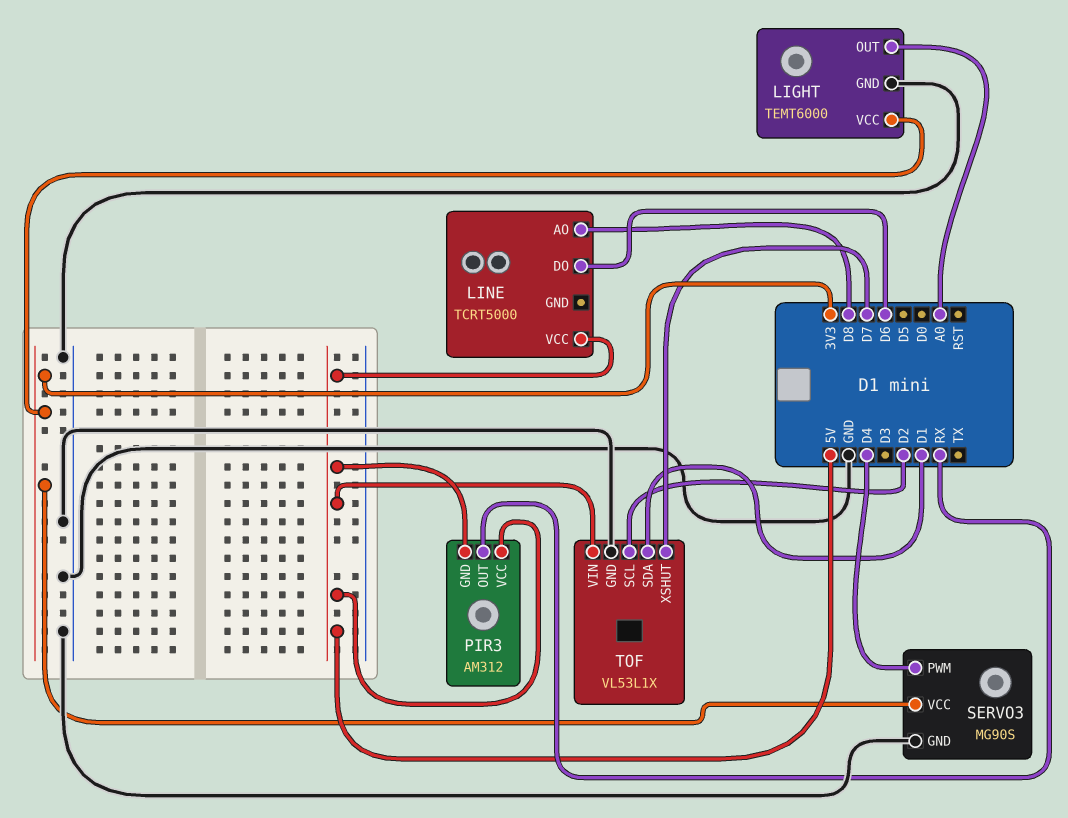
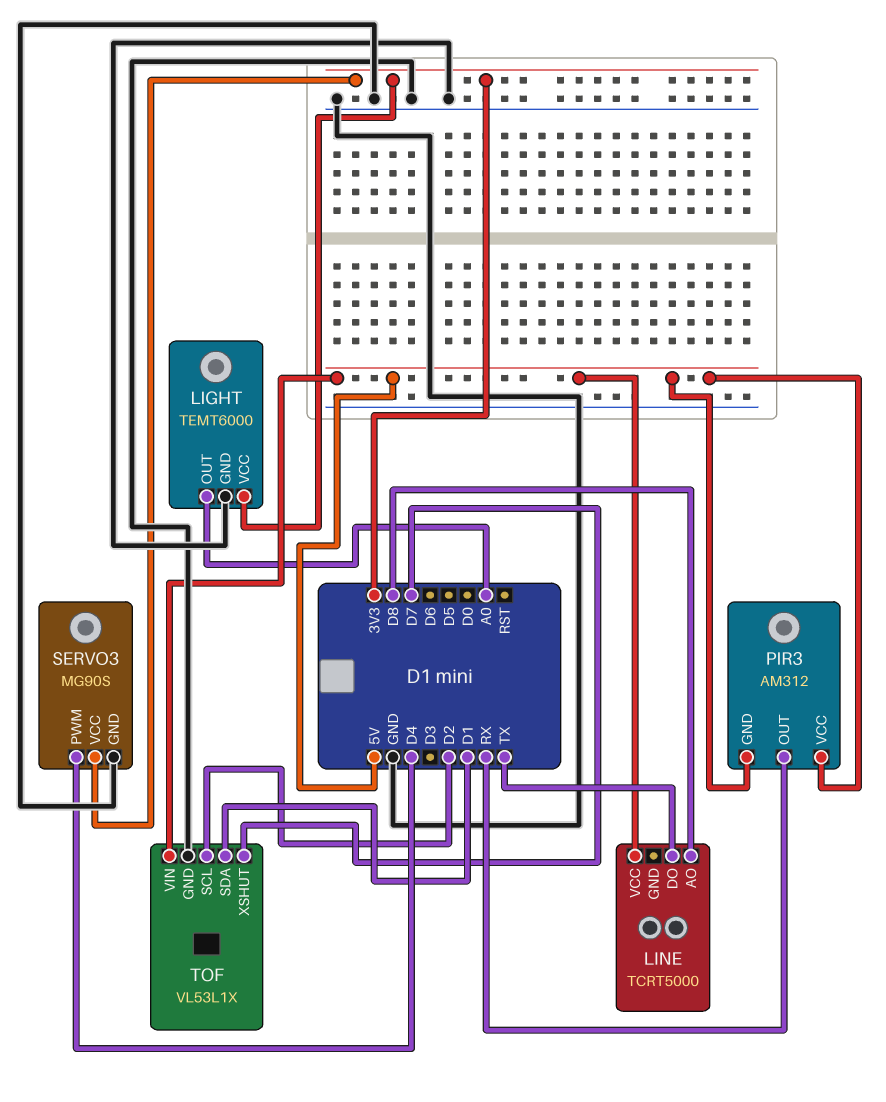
LINE pin DO: D6 -> TX

